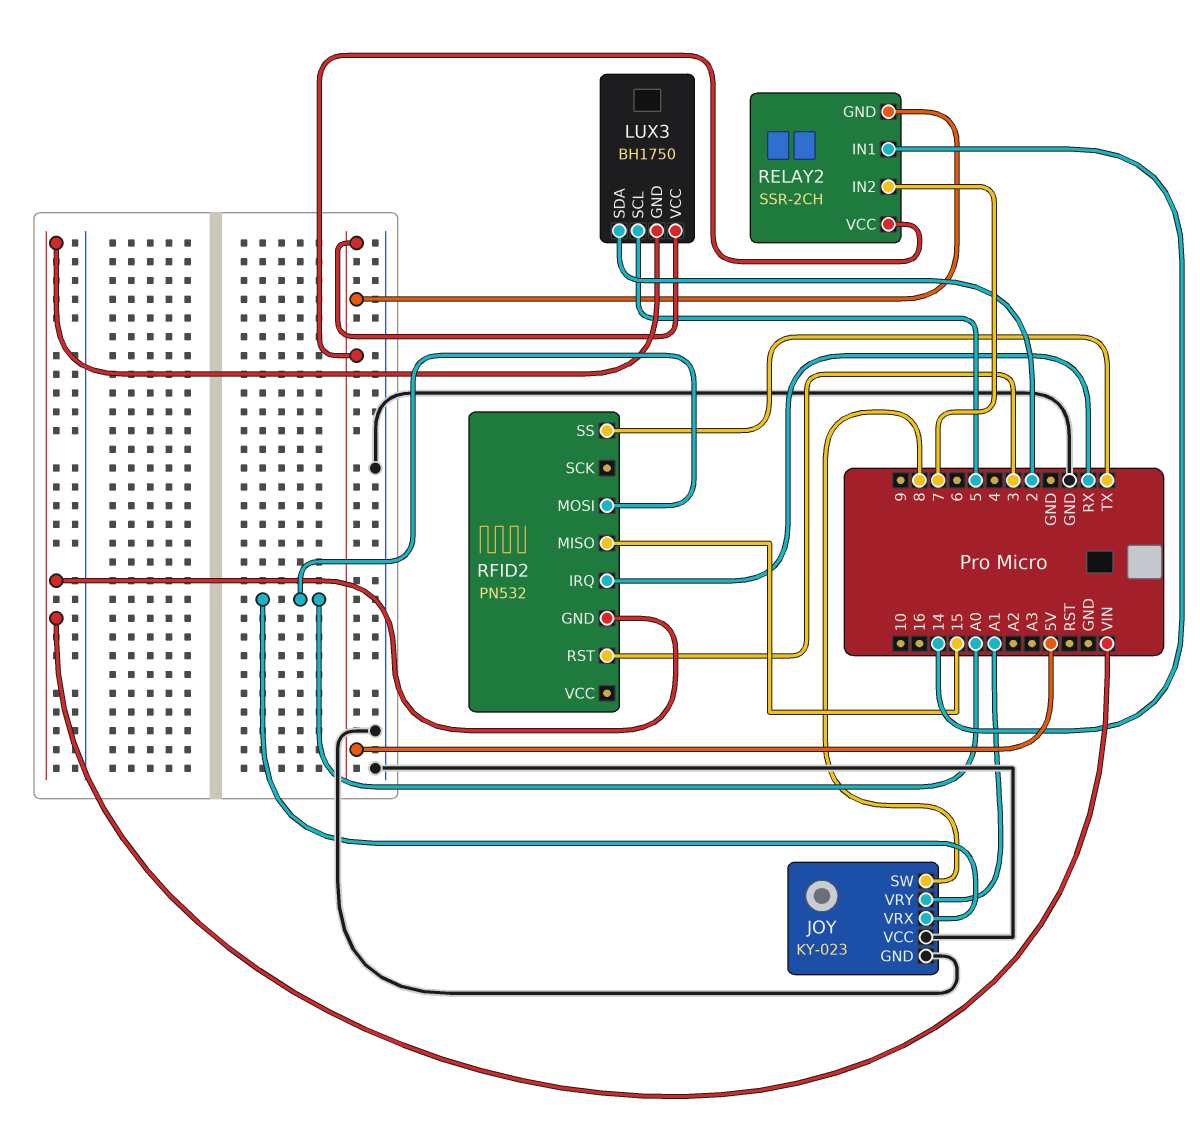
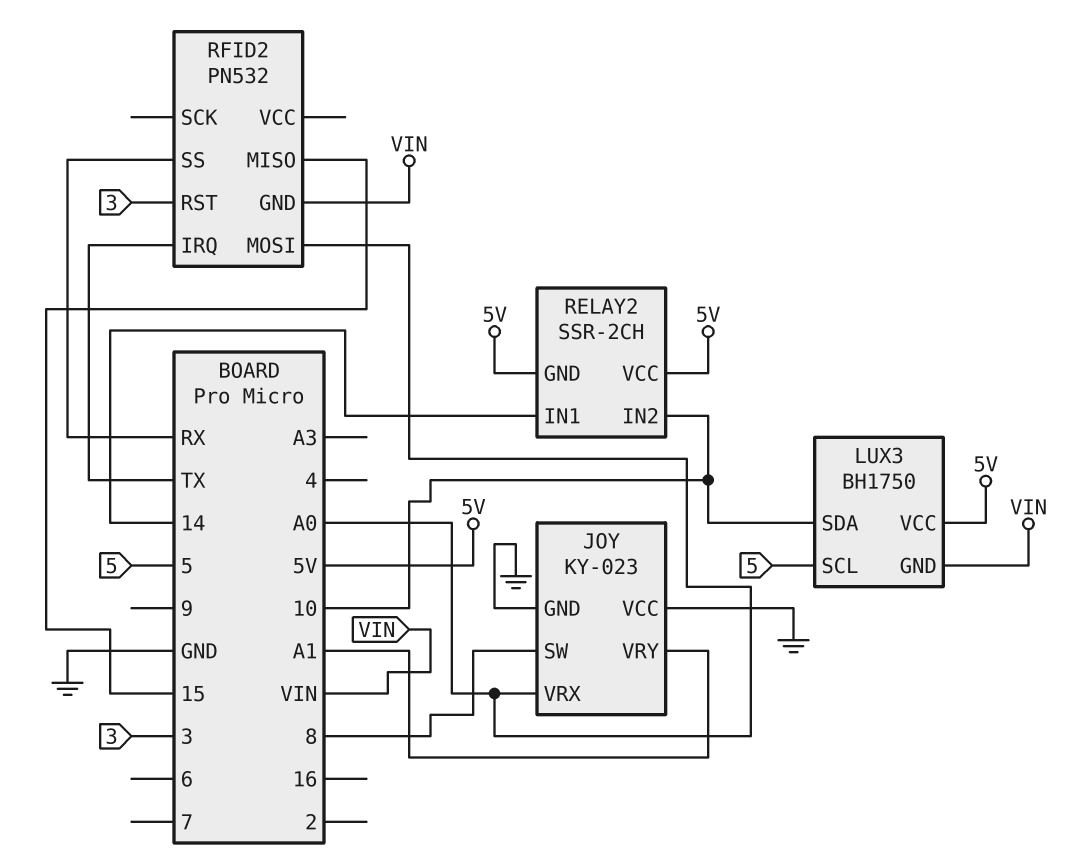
LUX3 pin SDA: 2 -> 10
RELAY2 pin IN2: 7 -> 10
RFID2 pin IRQ: RX -> TX
RFID2 pin SS: TX -> RX

